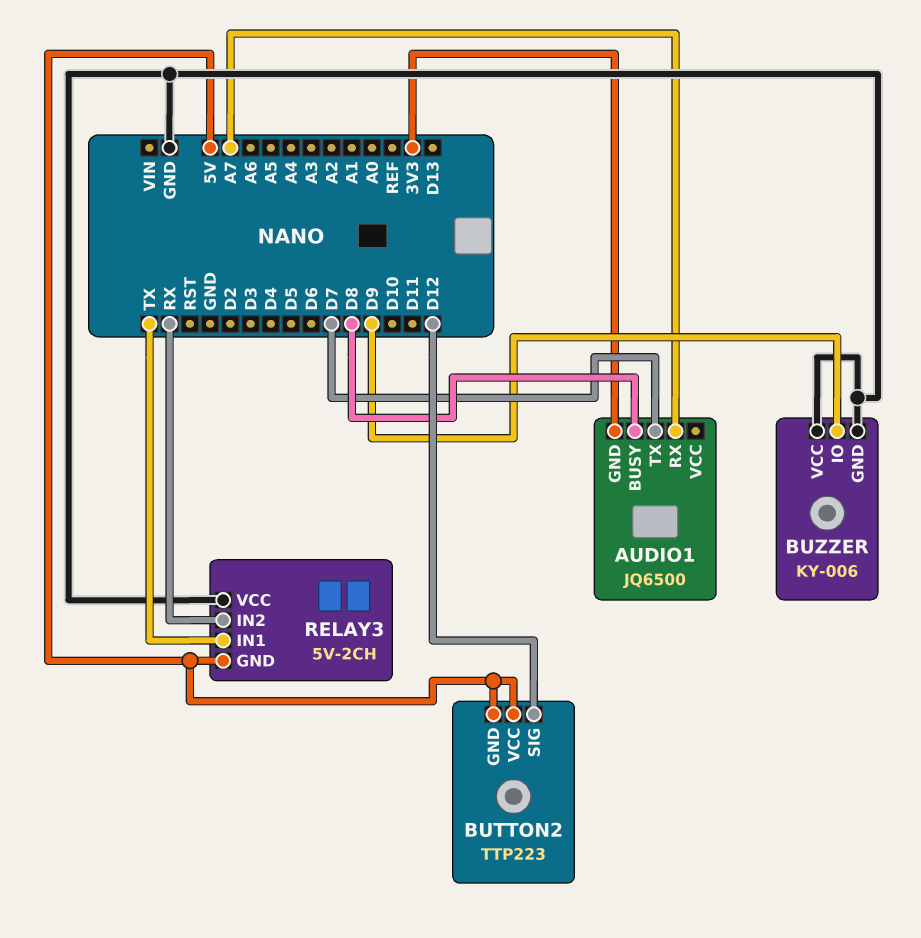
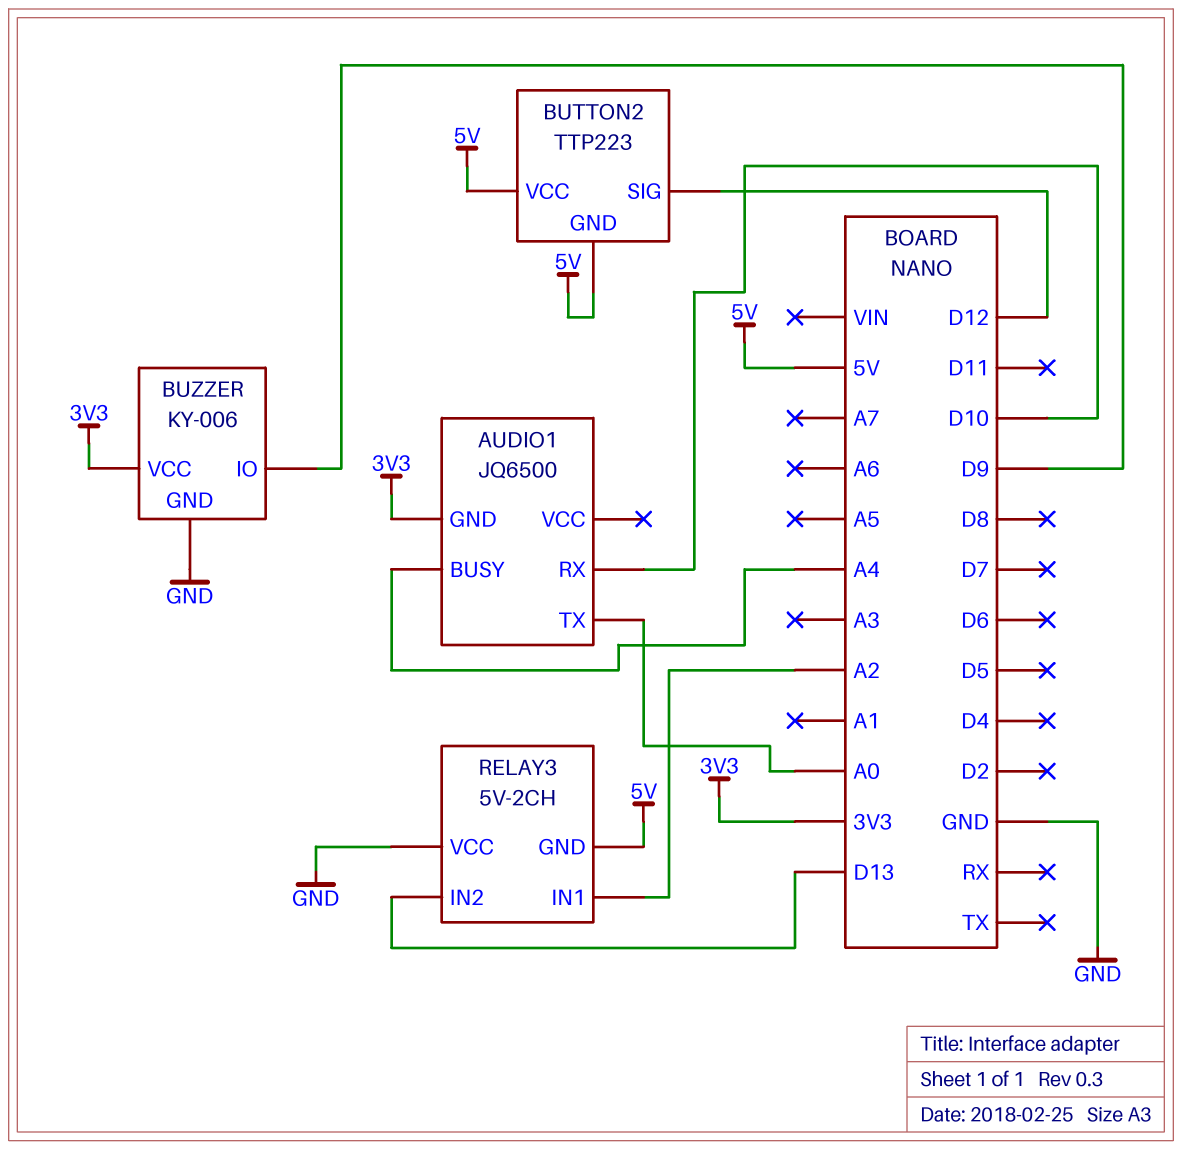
AUDIO1 pin BUSY: D8 -> A4
AUDIO1 pin RX: A7 -> D10
AUDIO1 pin TX: D7 -> A0
BUZZER pin VCC: GND -> 3V3
RELAY3 pin IN1: TX -> A2
RELAY3 pin IN2: RX -> D13

